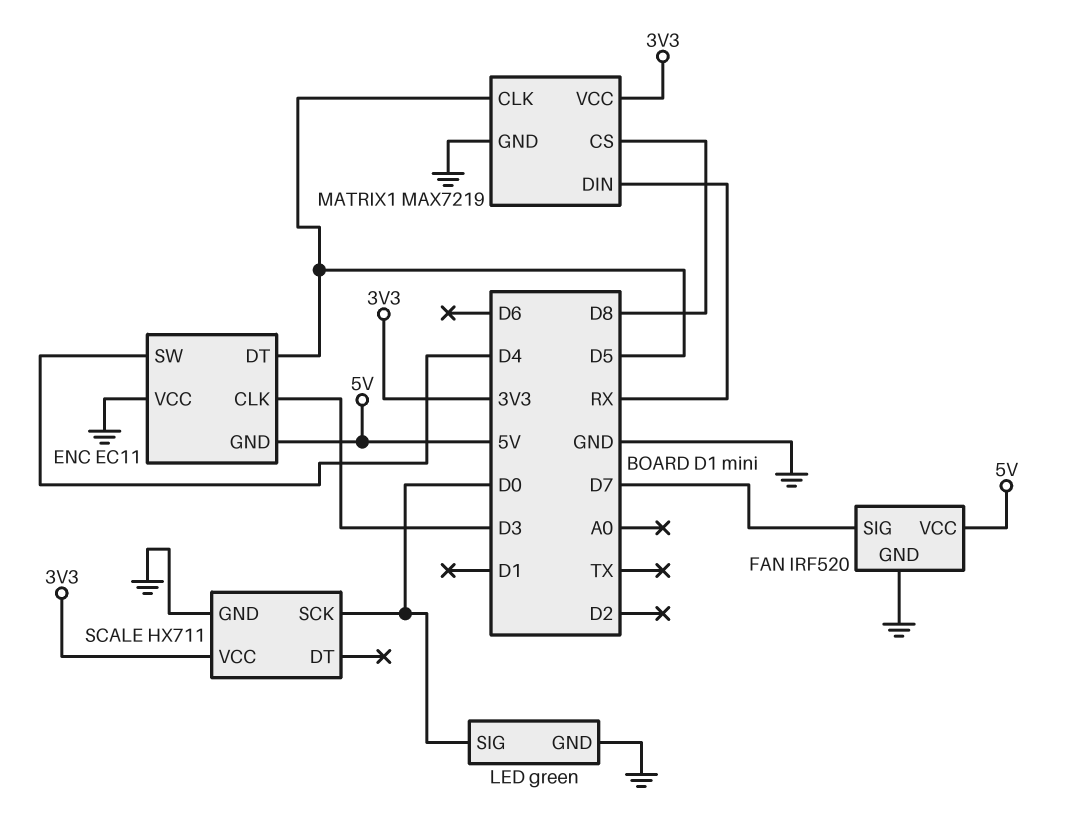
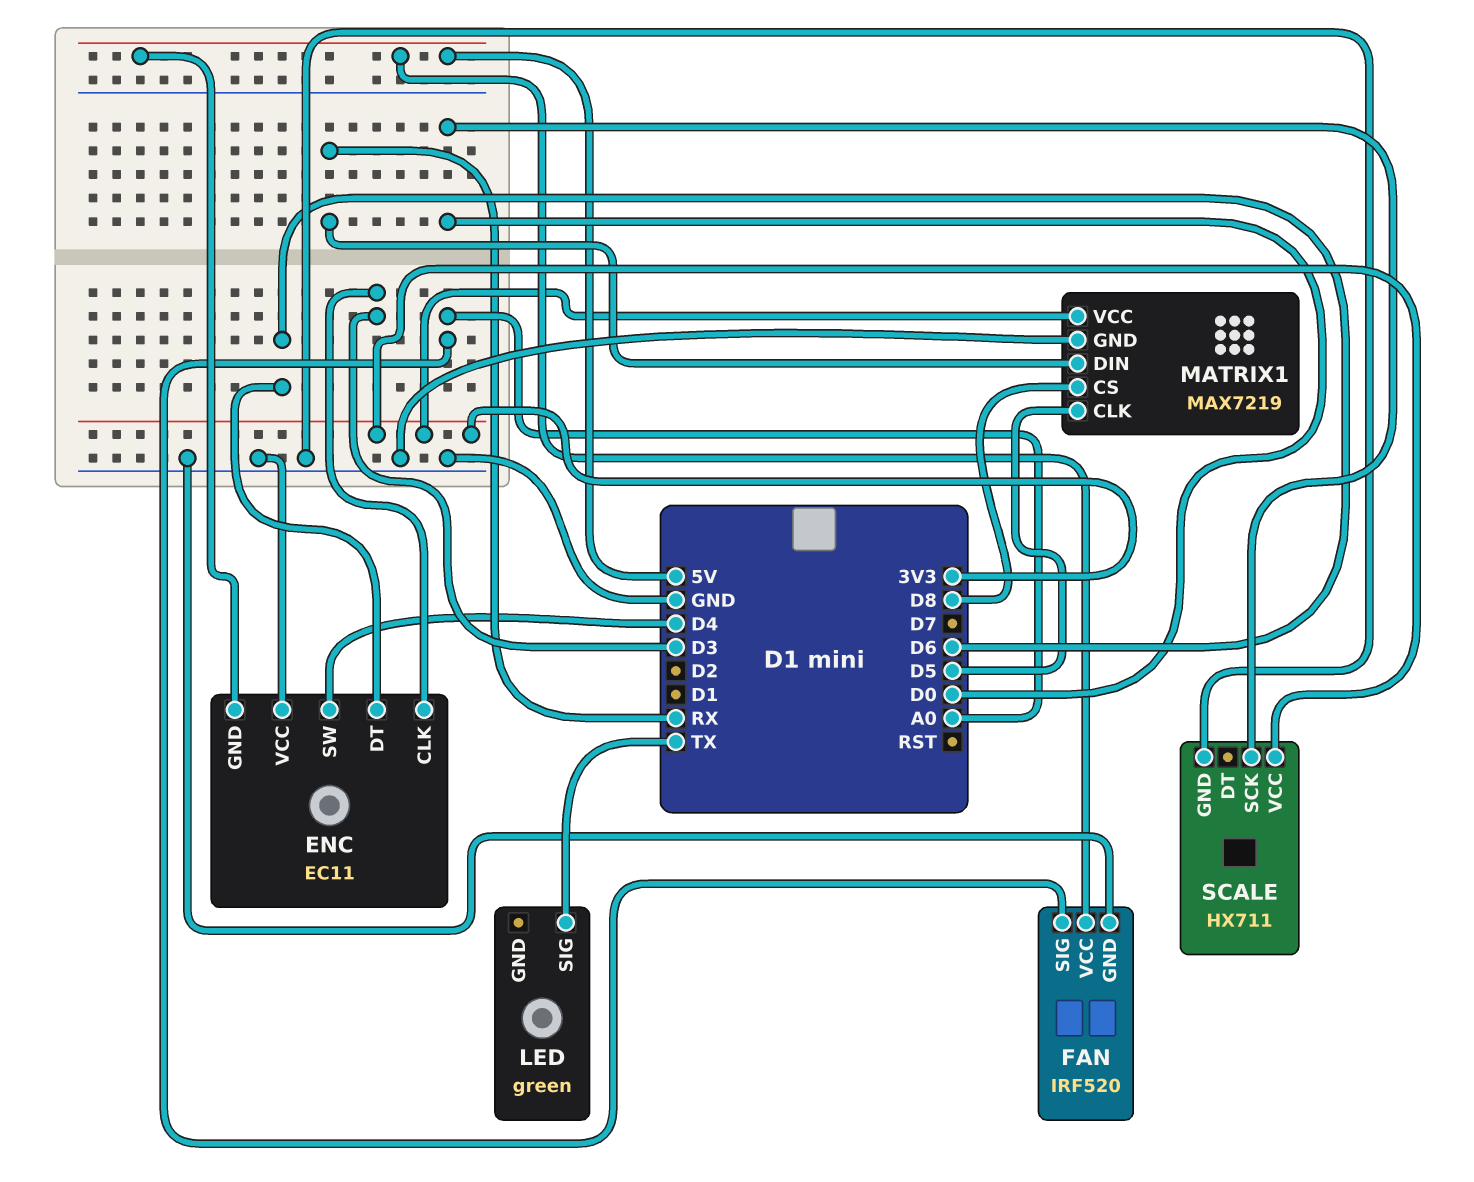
ENC pin DT: D5 -> D6
FAN pin SIG: D7 -> A0
LED pin GND: GND -> none
LED pin SIG: D0 -> TX

